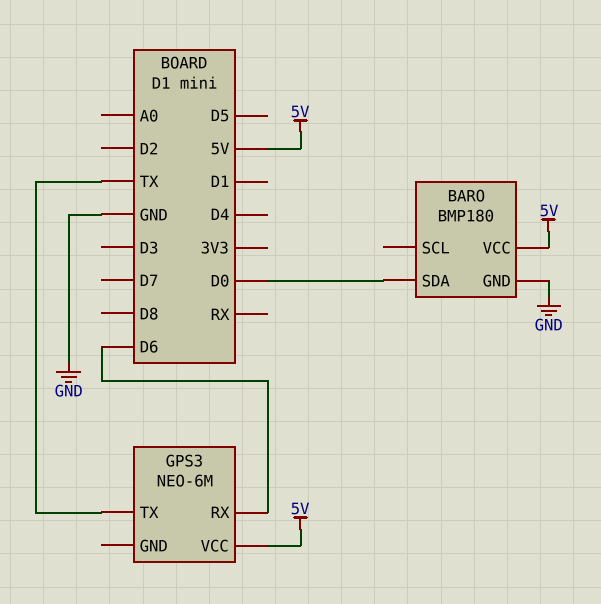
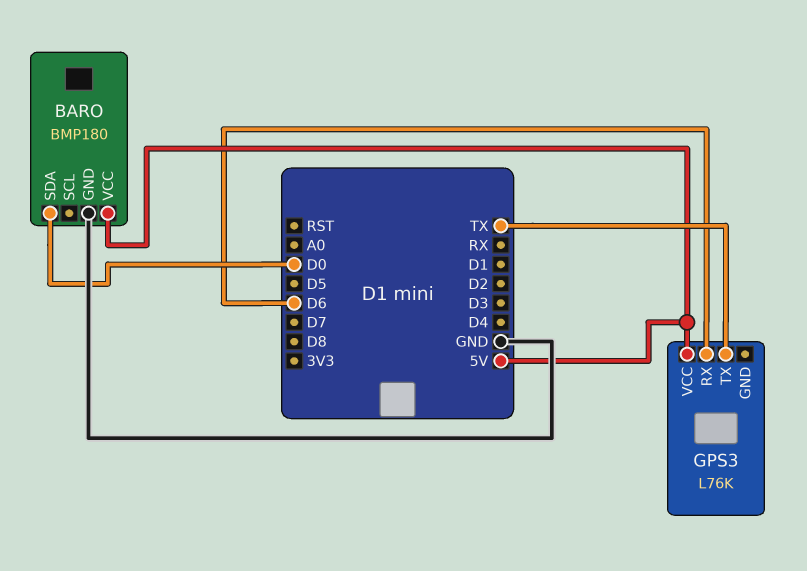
GPS3: NEO-6M -> L76K

